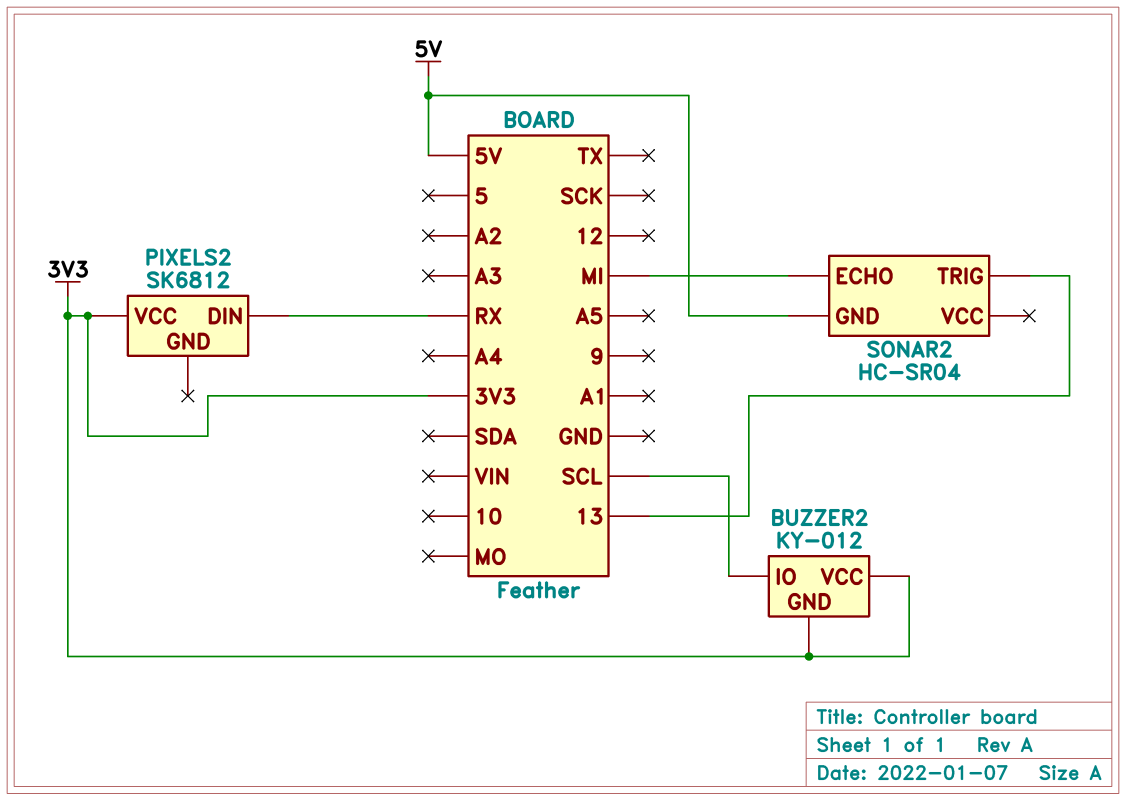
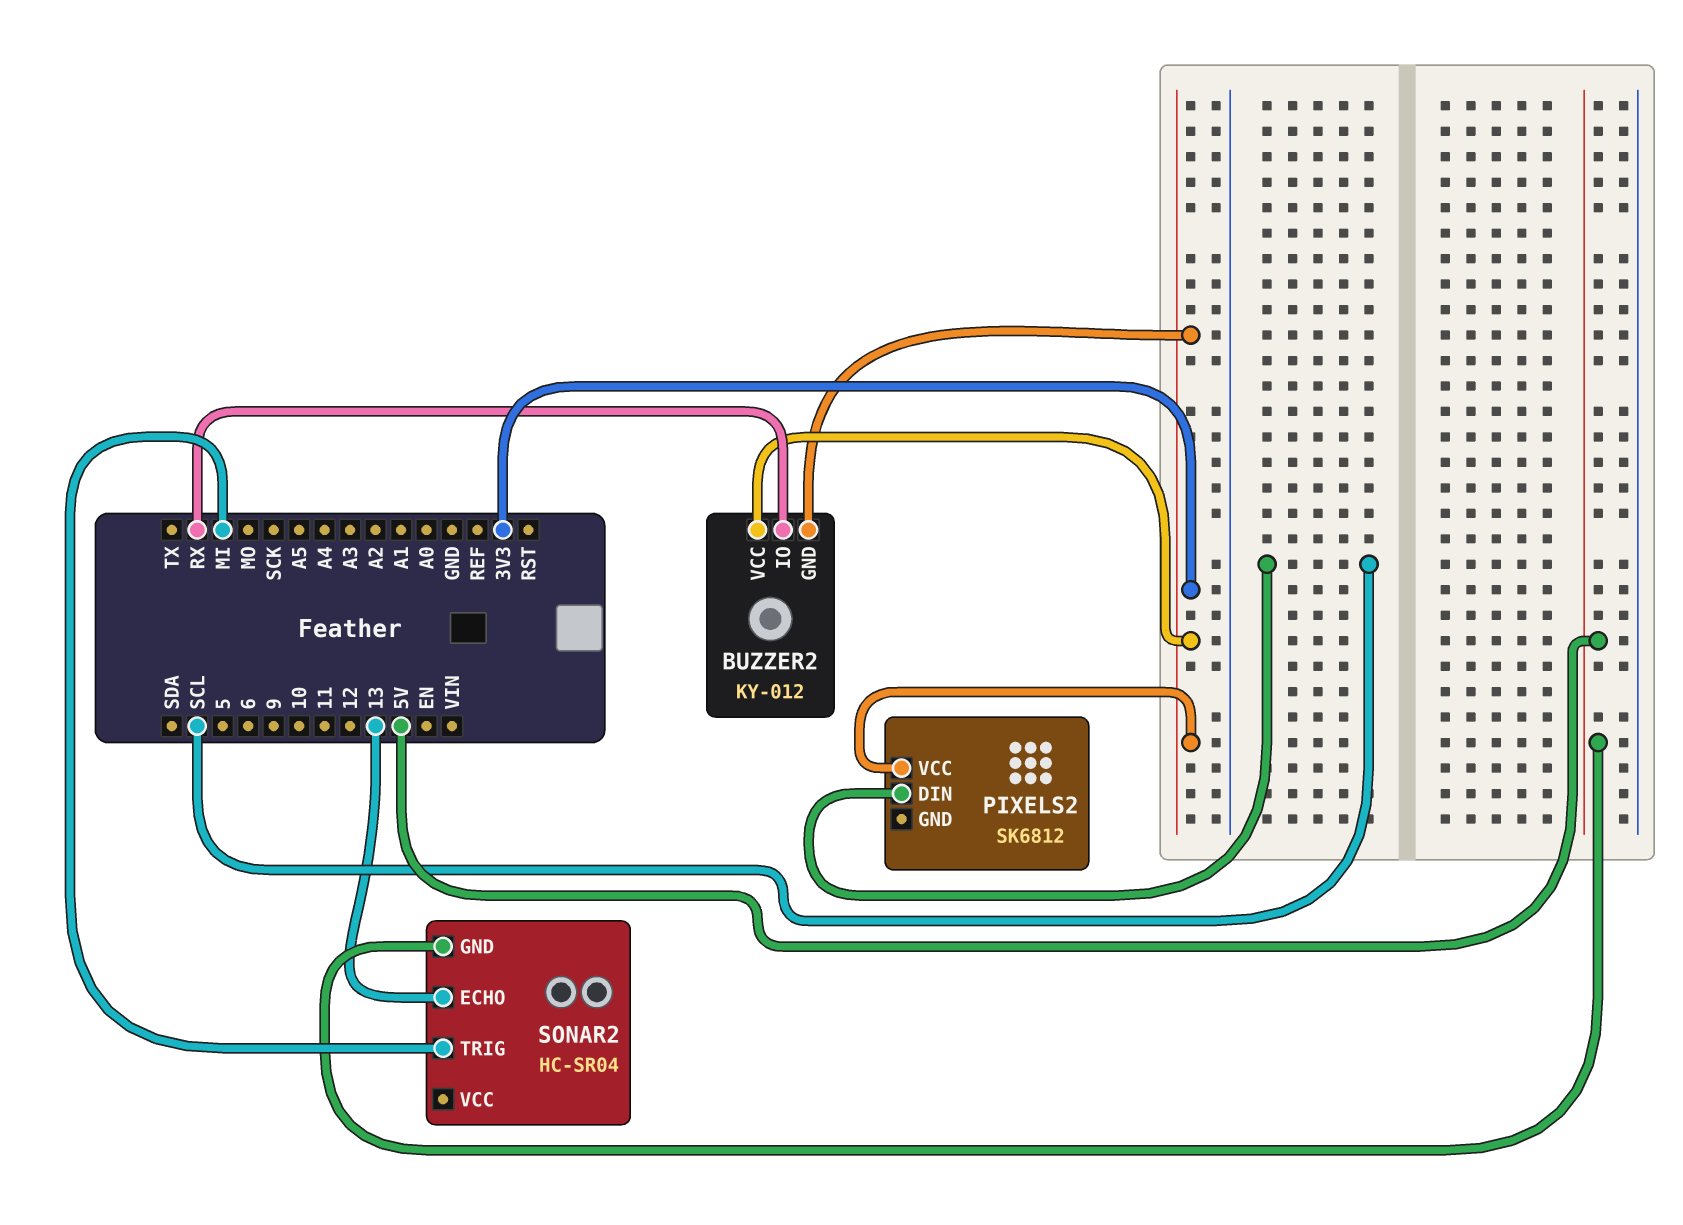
BUZZER2 pin IO: SCL -> RX
PIXELS2 pin DIN: RX -> SCL
SONAR2 pin ECHO: MI -> 13
SONAR2 pin TRIG: 13 -> MI

